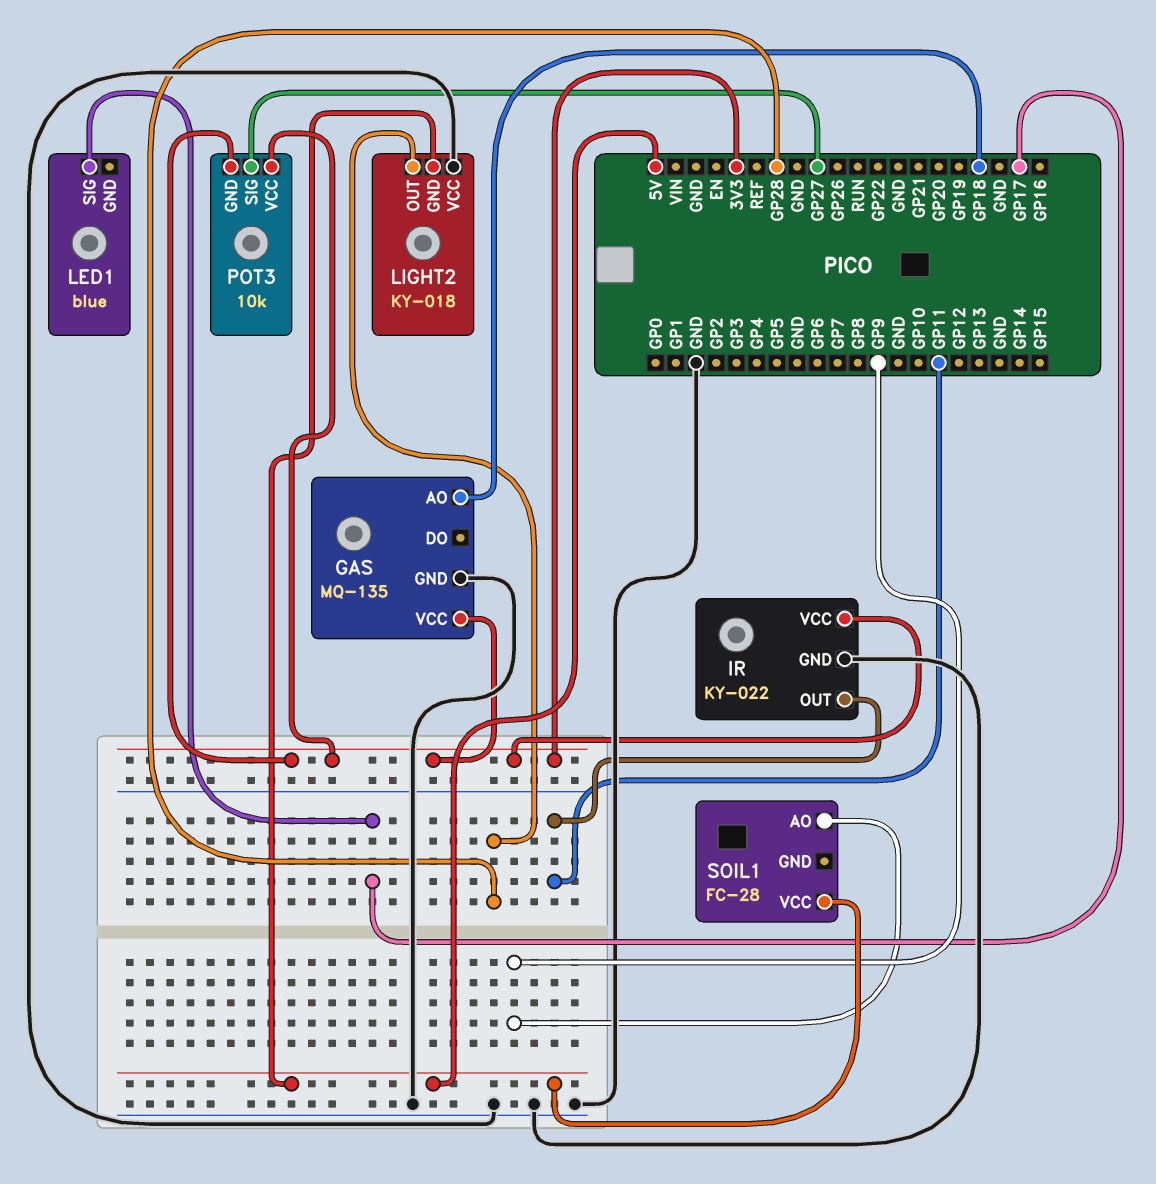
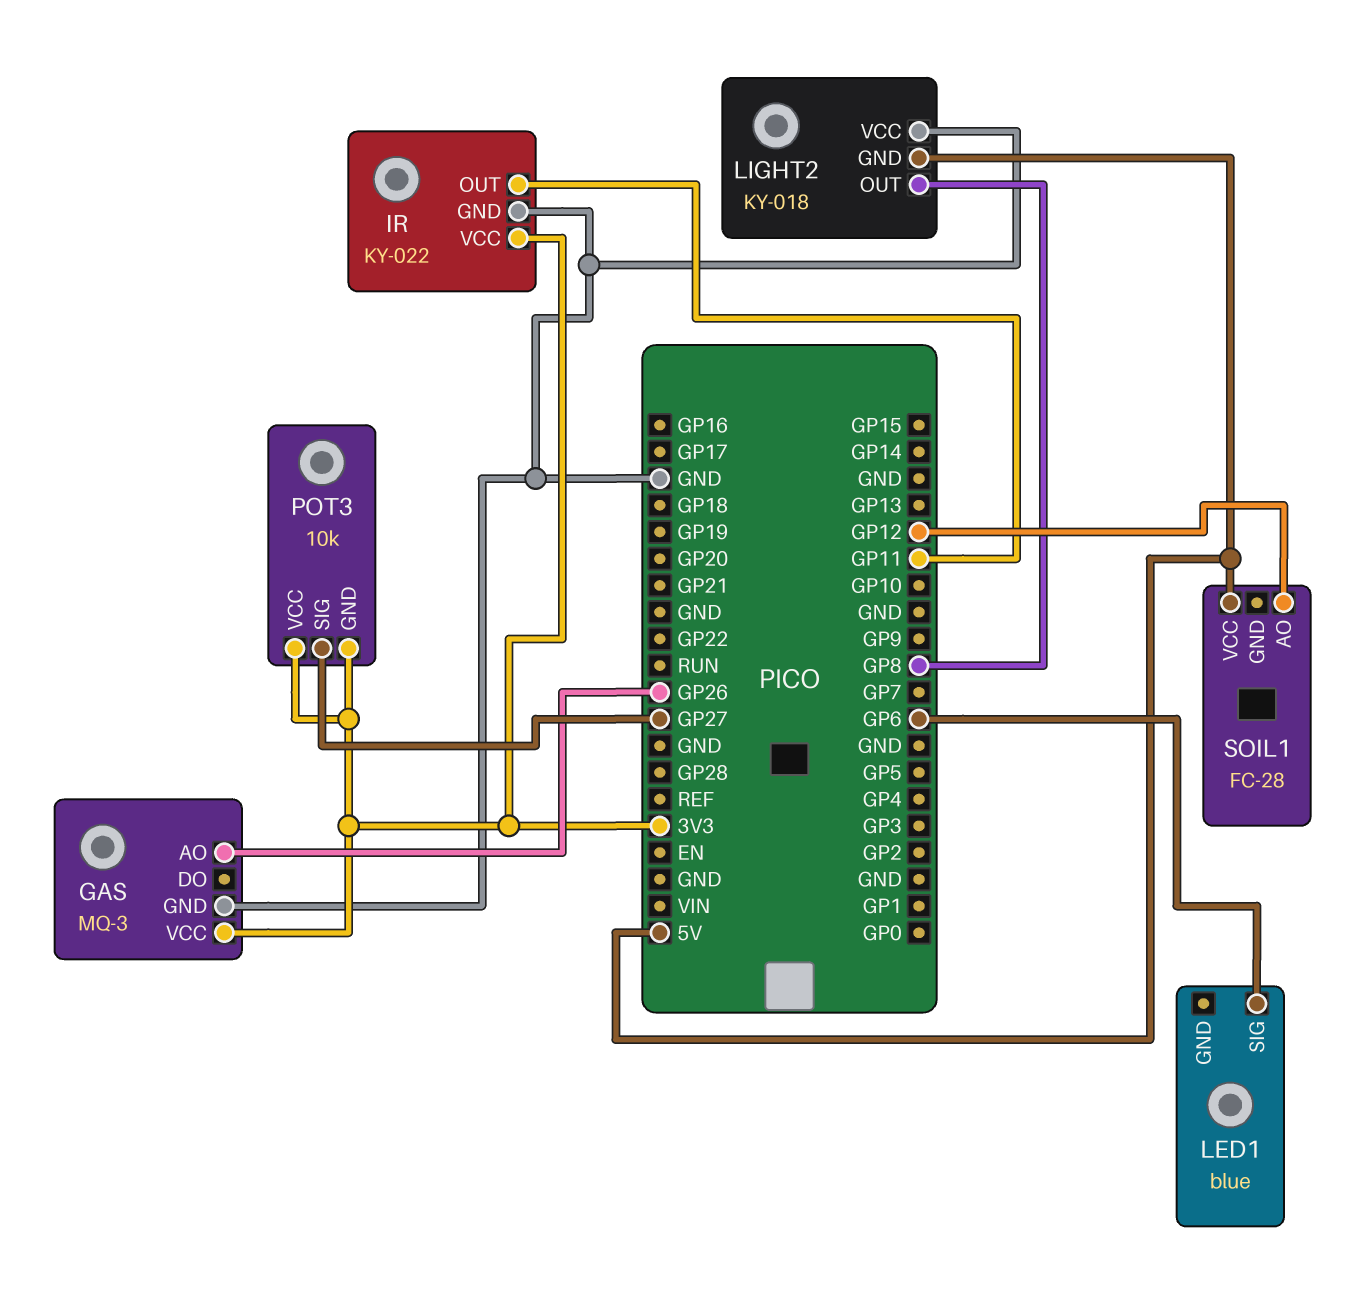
GAS: MQ-135 -> MQ-3
GAS pin AO: GP18 -> GP26
LED1 pin SIG: GP17 -> GP6
LIGHT2 pin OUT: GP28 -> GP8
SOIL1 pin AO: GP9 -> GP12

